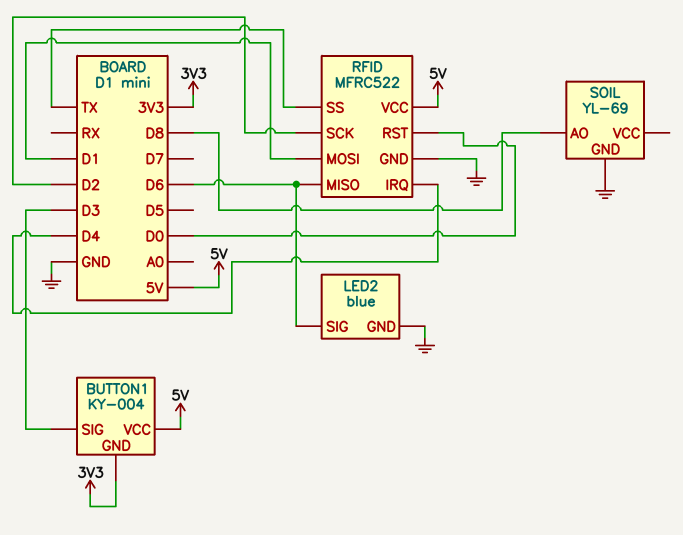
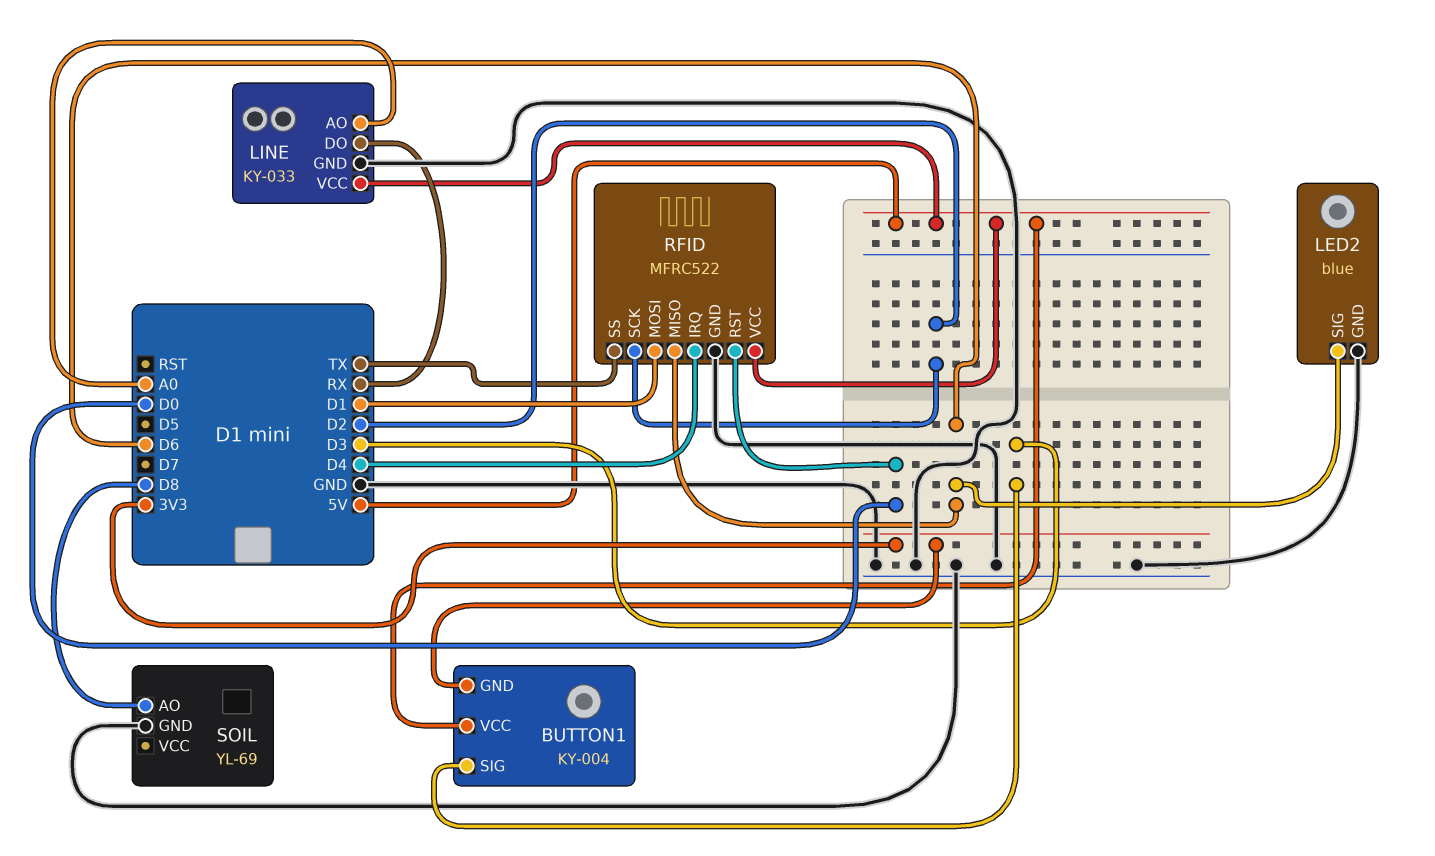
LINE: none -> KY-033
LINE pin AO: none -> A0
LINE pin DO: none -> RX
LINE pin GND: none -> GND
LINE pin VCC: none -> 5V

